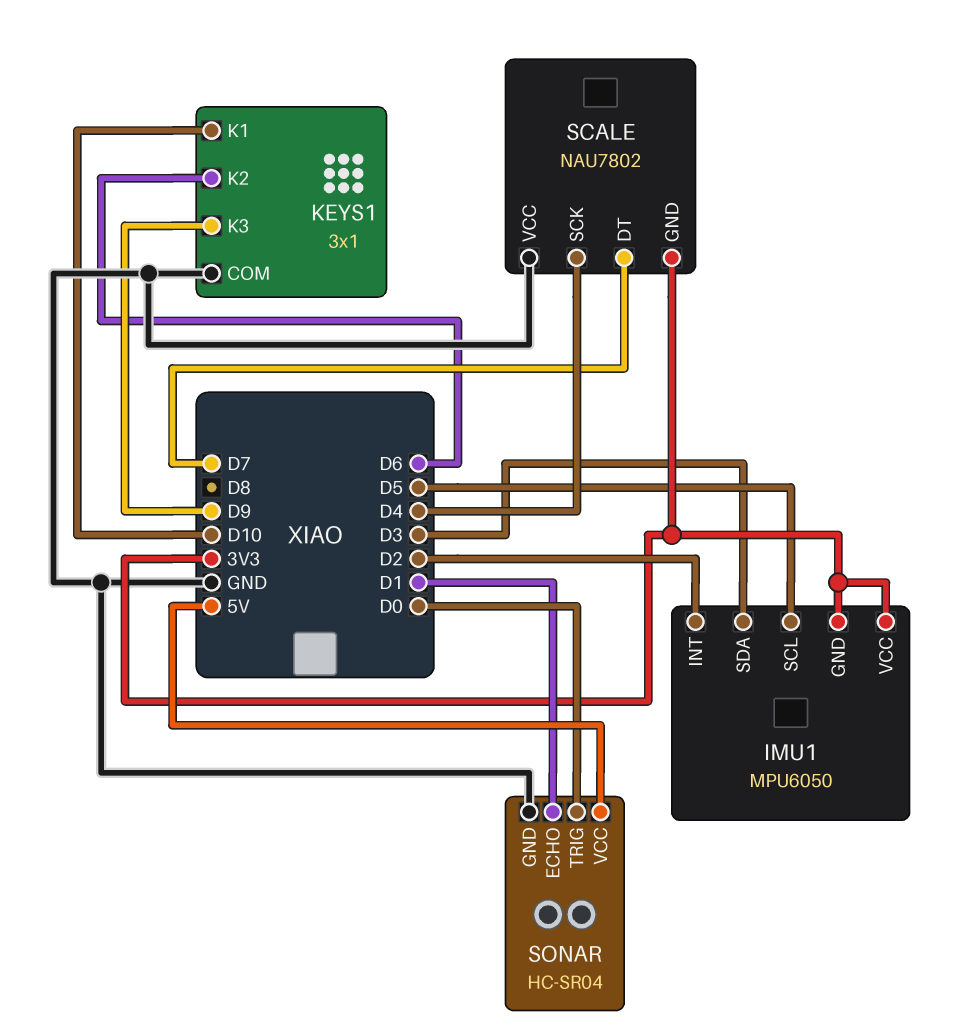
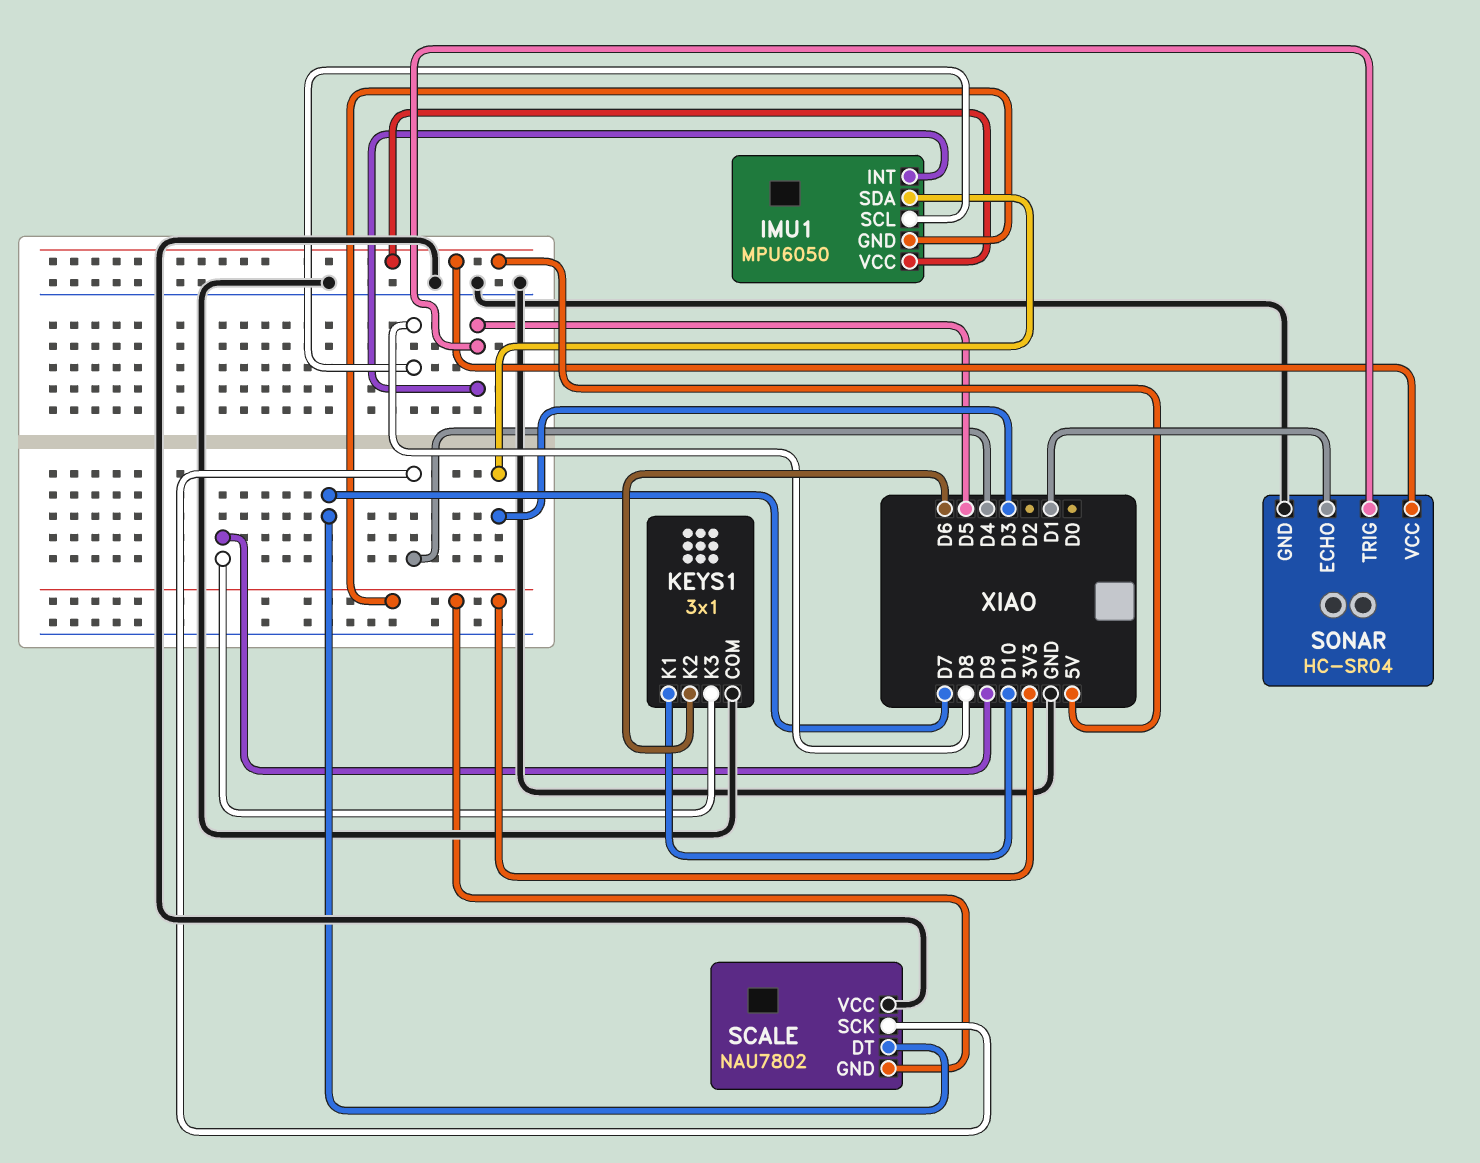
IMU1 pin INT: D2 -> D5
IMU1 pin SCL: D5 -> D8
IMU1 pin VCC: 3V3 -> 5V
SONAR pin TRIG: D0 -> D5

